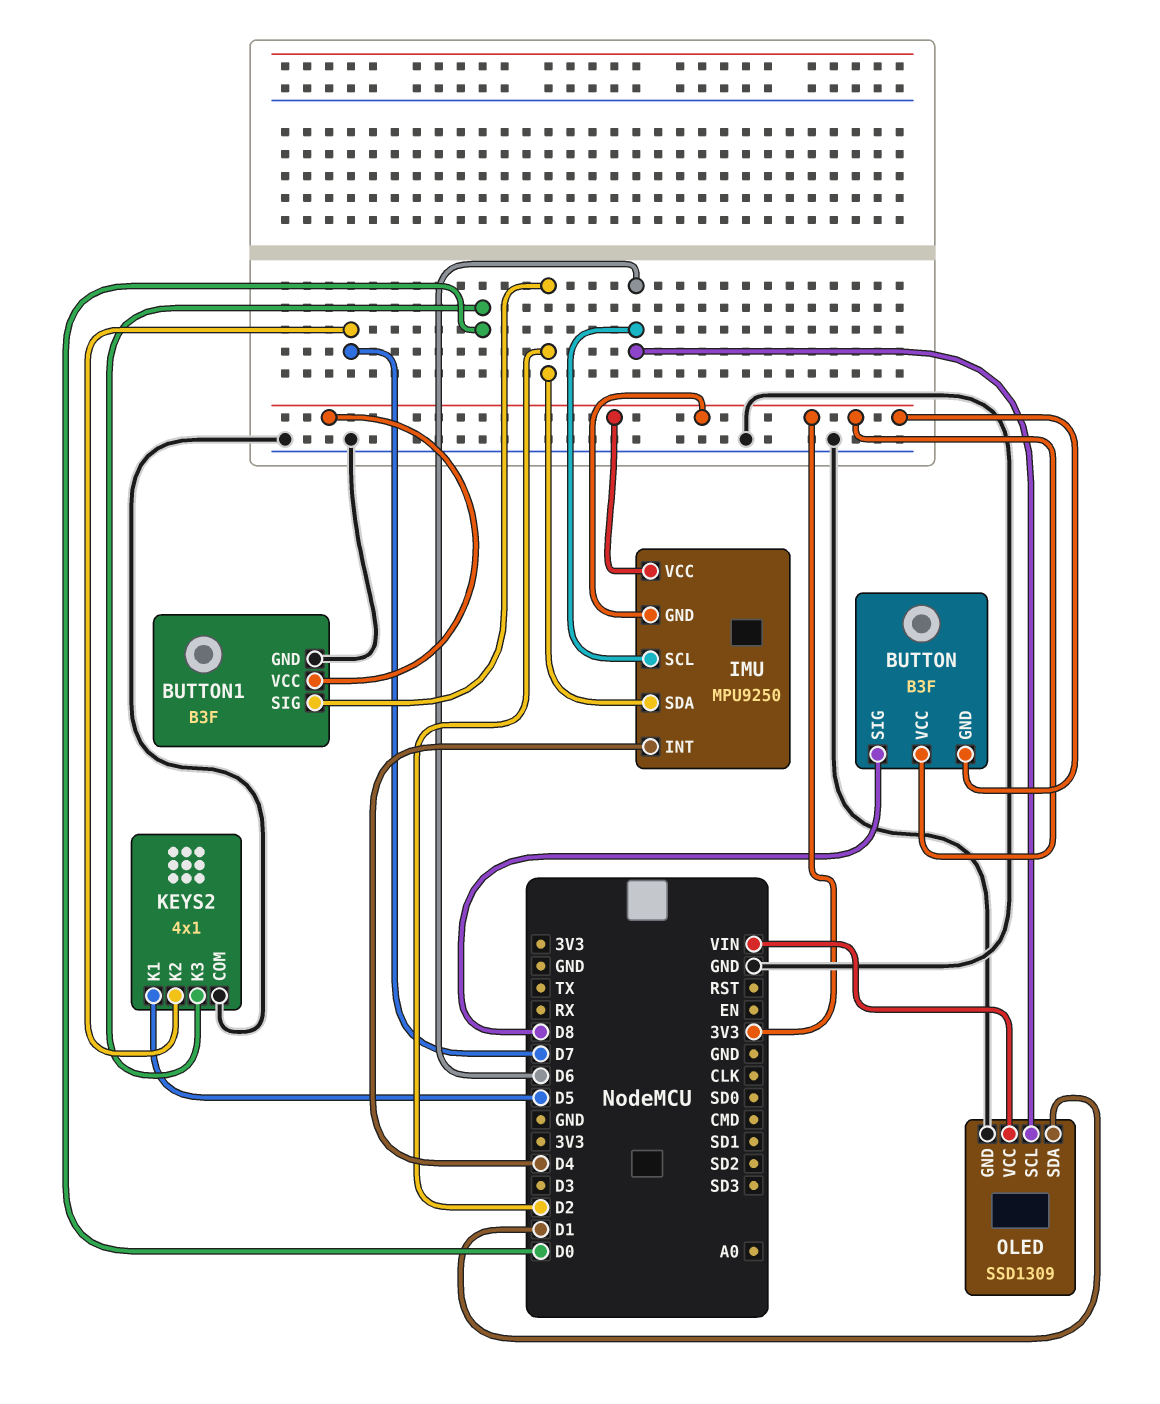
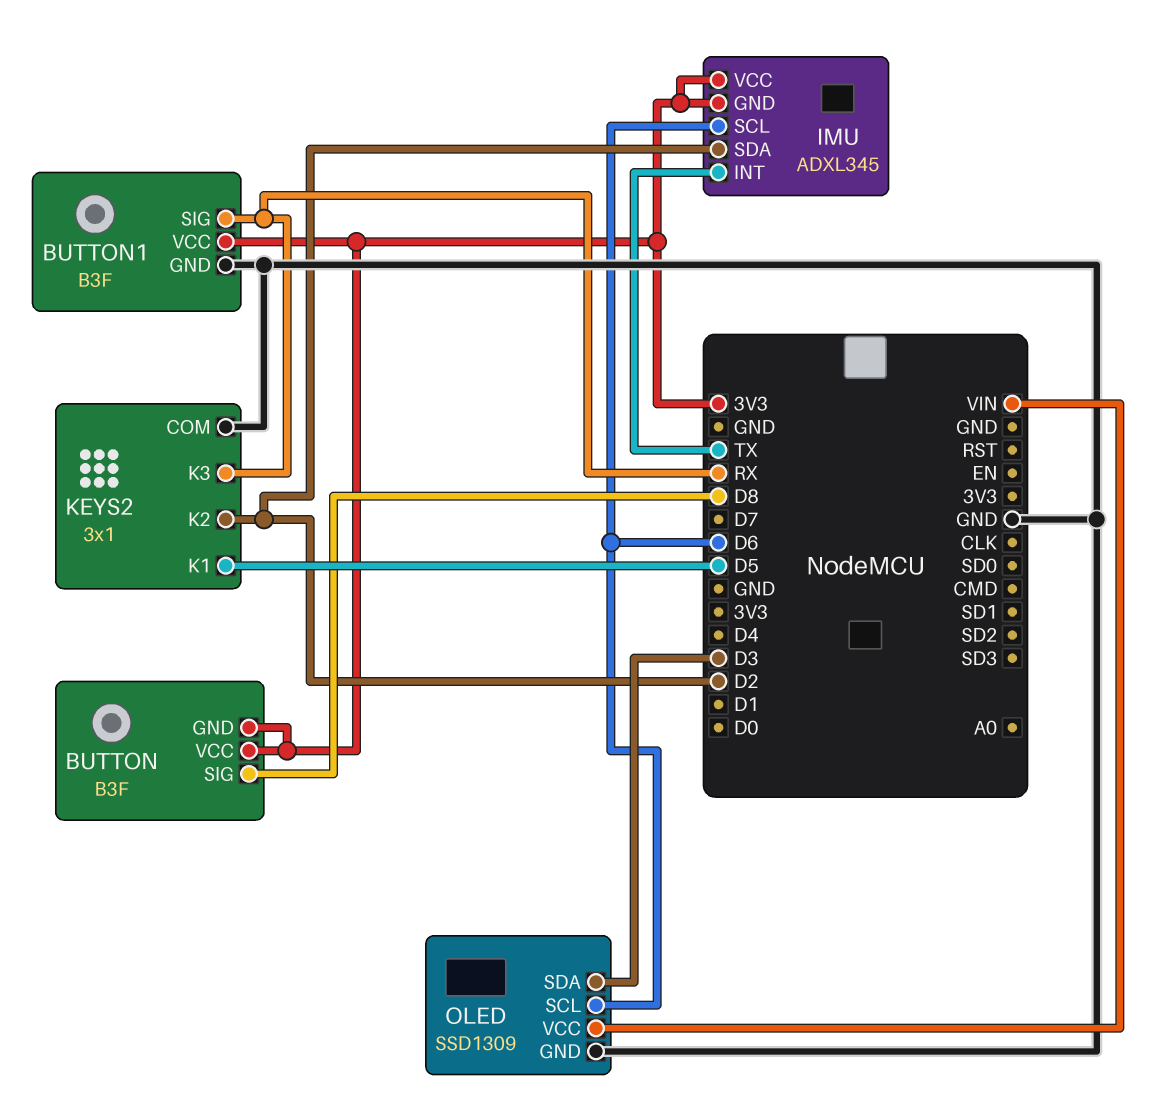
BUTTON1 pin SIG: D2 -> RX
IMU: MPU9250 -> ADXL345
IMU pin INT: D4 -> TX
KEYS2: 4x1 -> 3x1
KEYS2 pin K2: D7 -> D2
KEYS2 pin K3: D0 -> RX
OLED pin SDA: D1 -> D3

